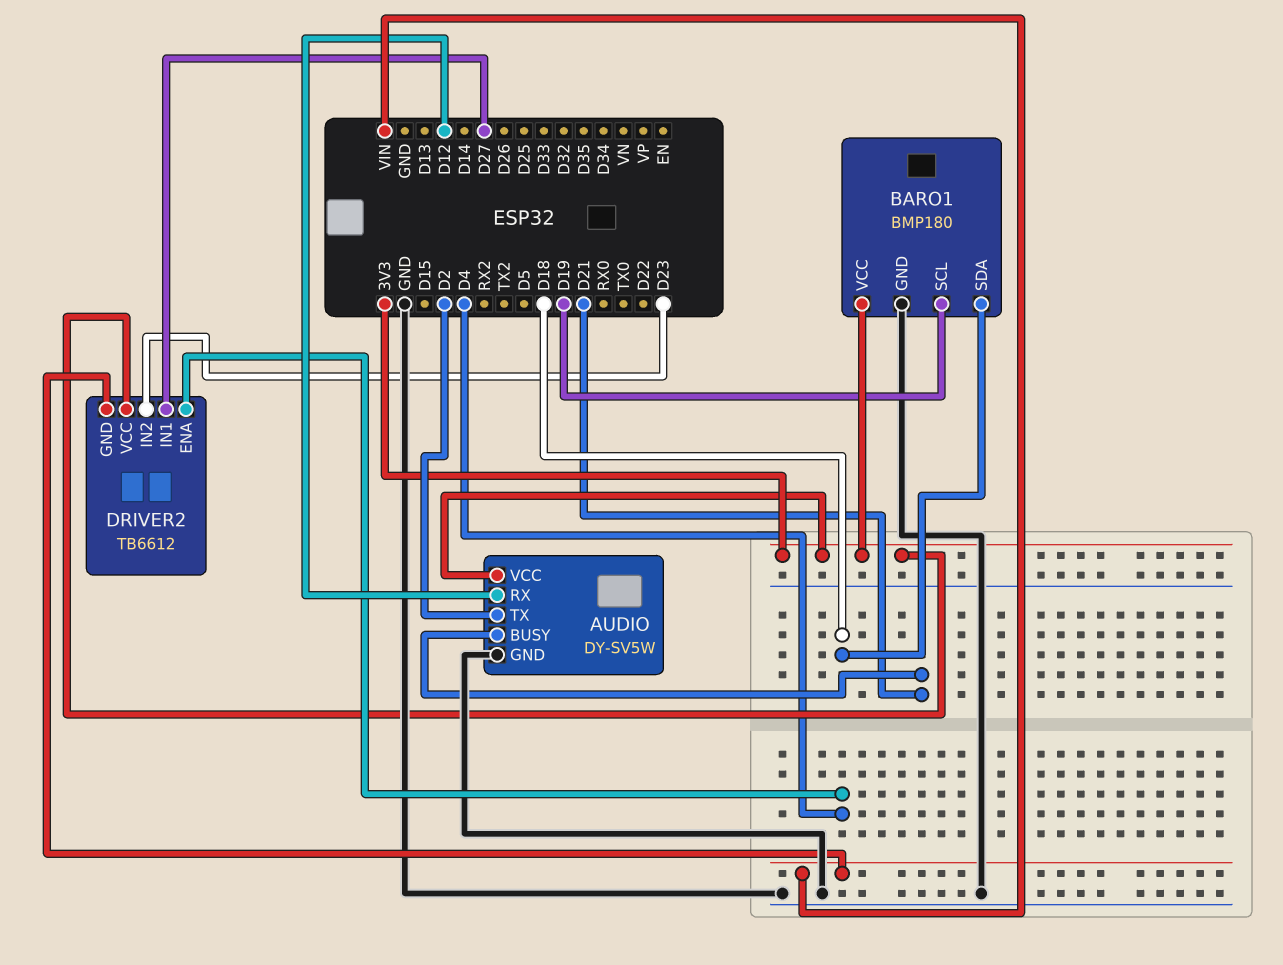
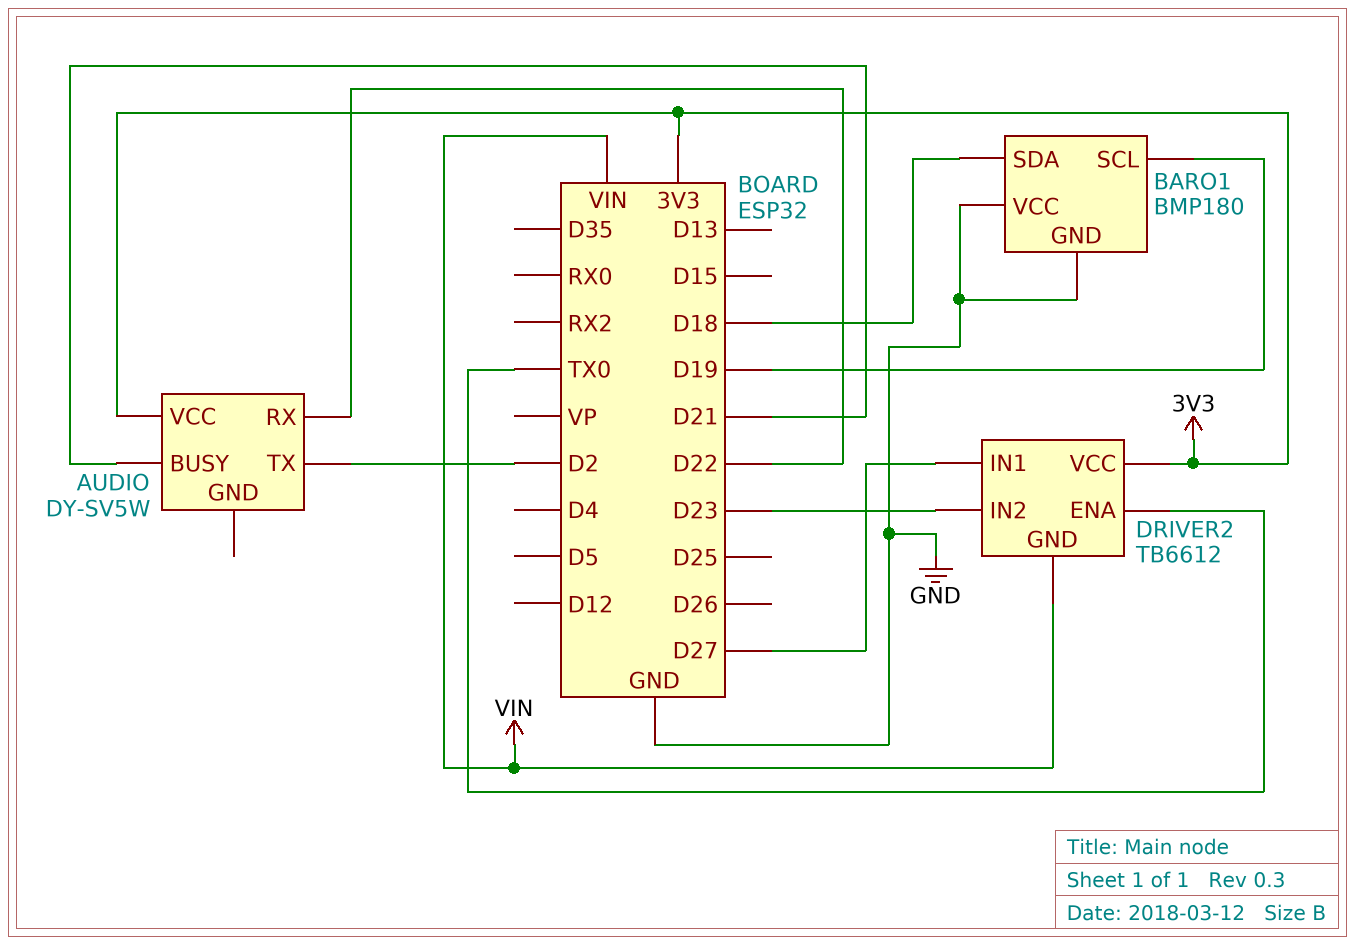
AUDIO pin GND: GND -> none
AUDIO pin RX: D12 -> D22
BARO1 pin VCC: 3V3 -> GND
DRIVER2 pin ENA: D4 -> TX0

